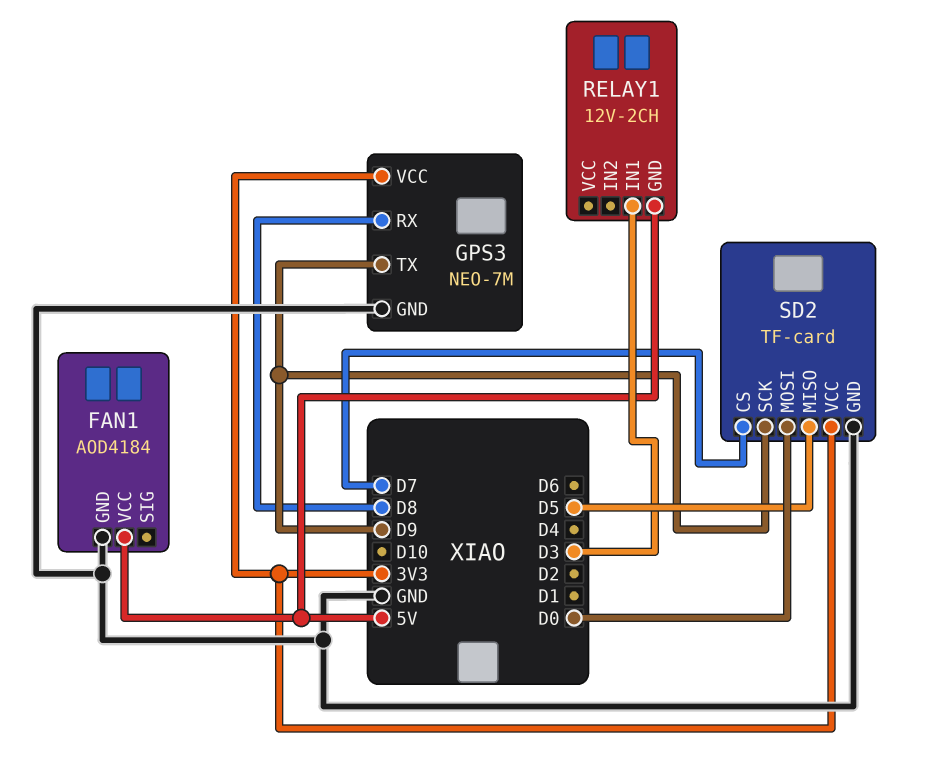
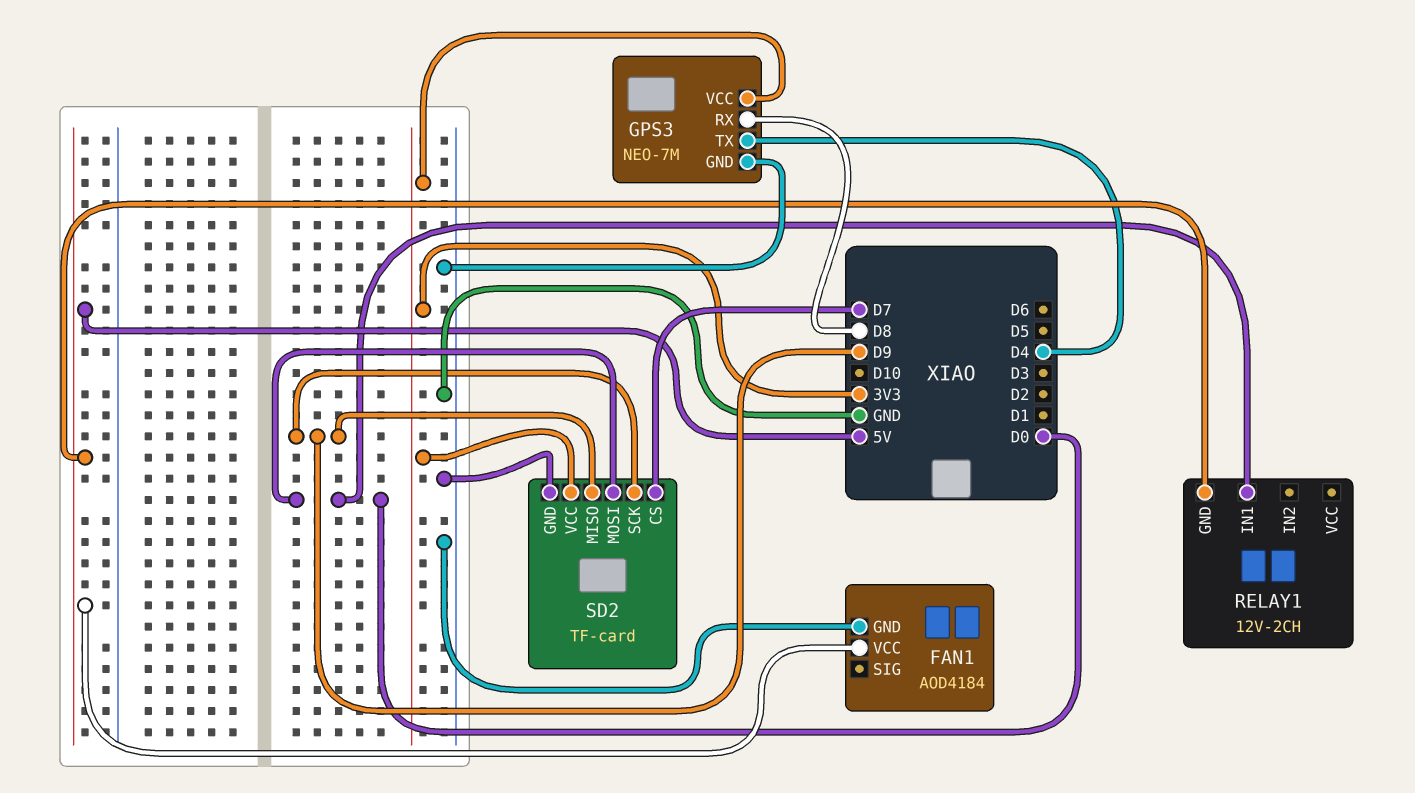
GPS3 pin TX: D9 -> D4
RELAY1 pin IN1: D3 -> D0
SD2 pin MISO: D5 -> D9

